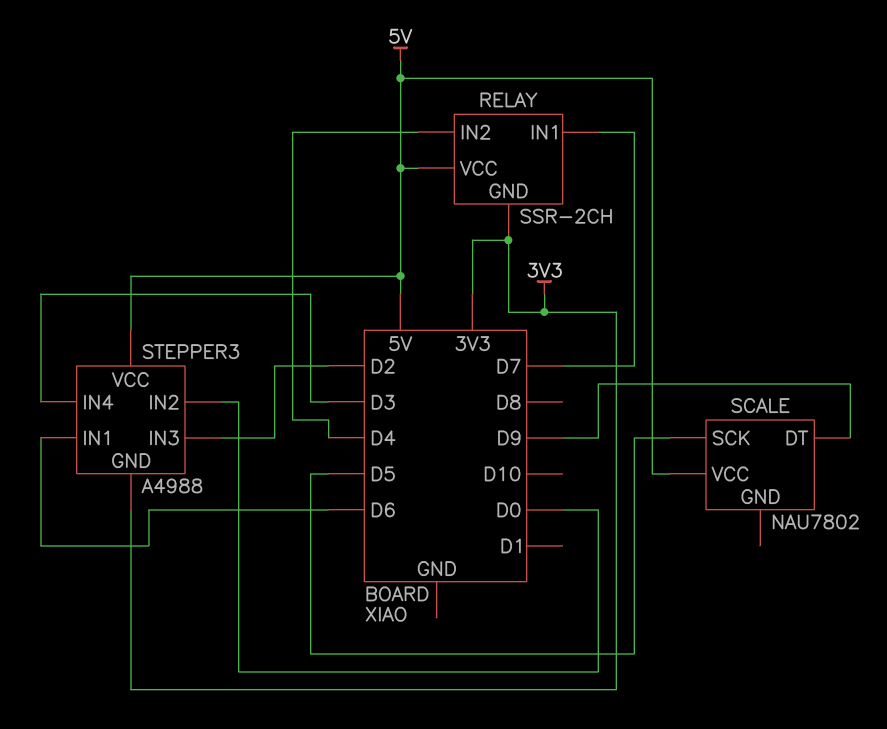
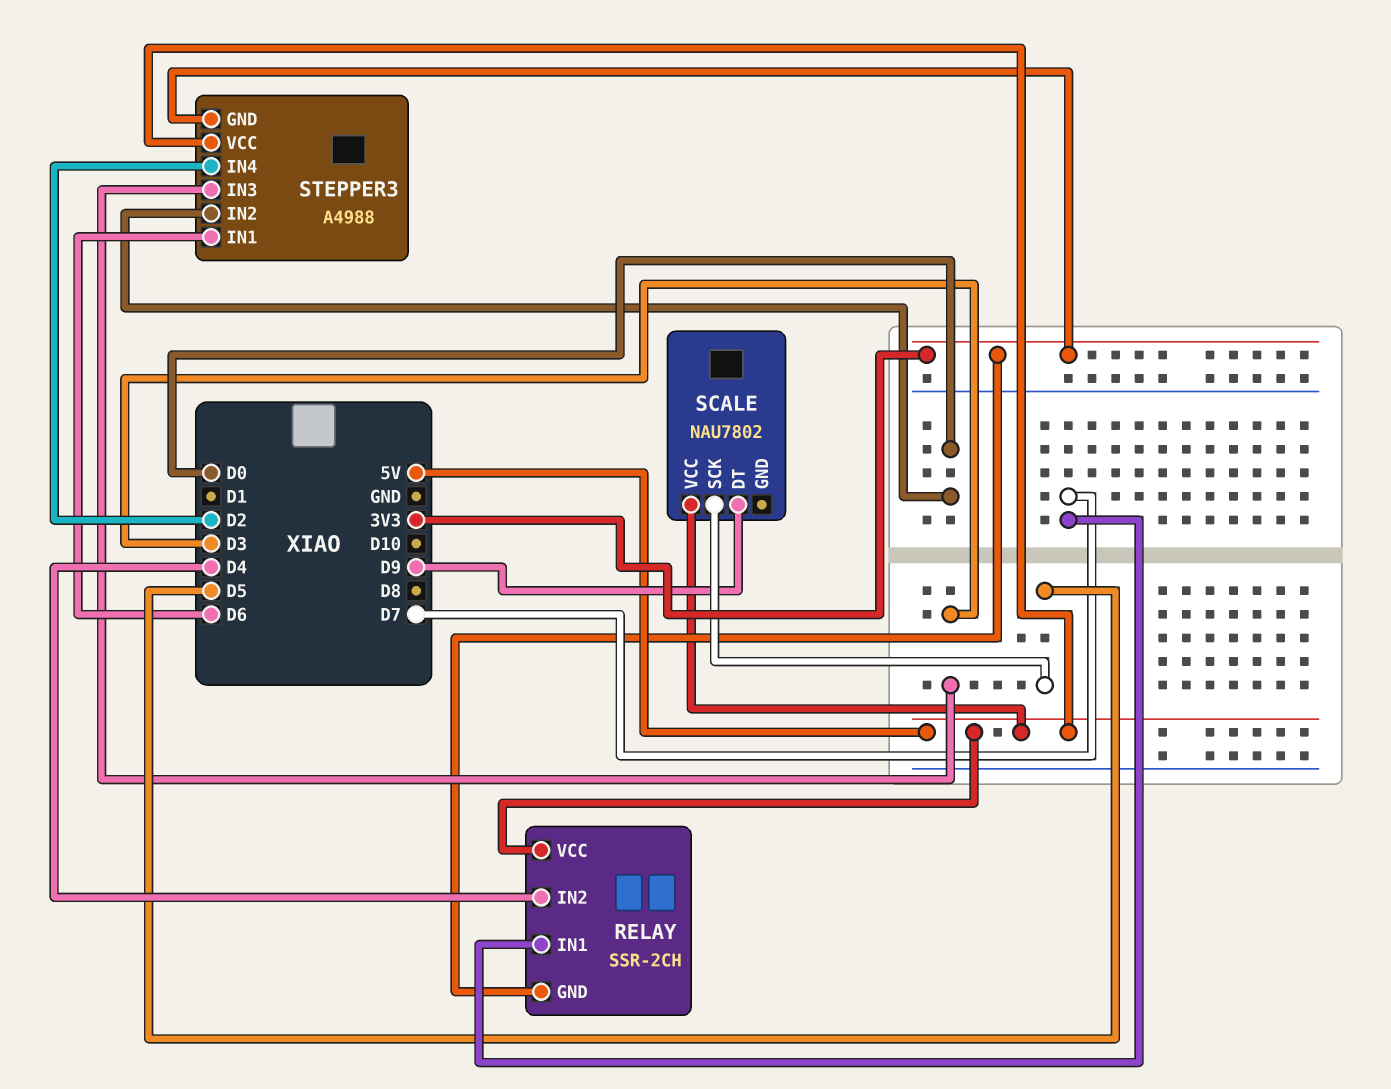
STEPPER3 pin IN3: D2 -> D3
STEPPER3 pin IN4: D3 -> D2

